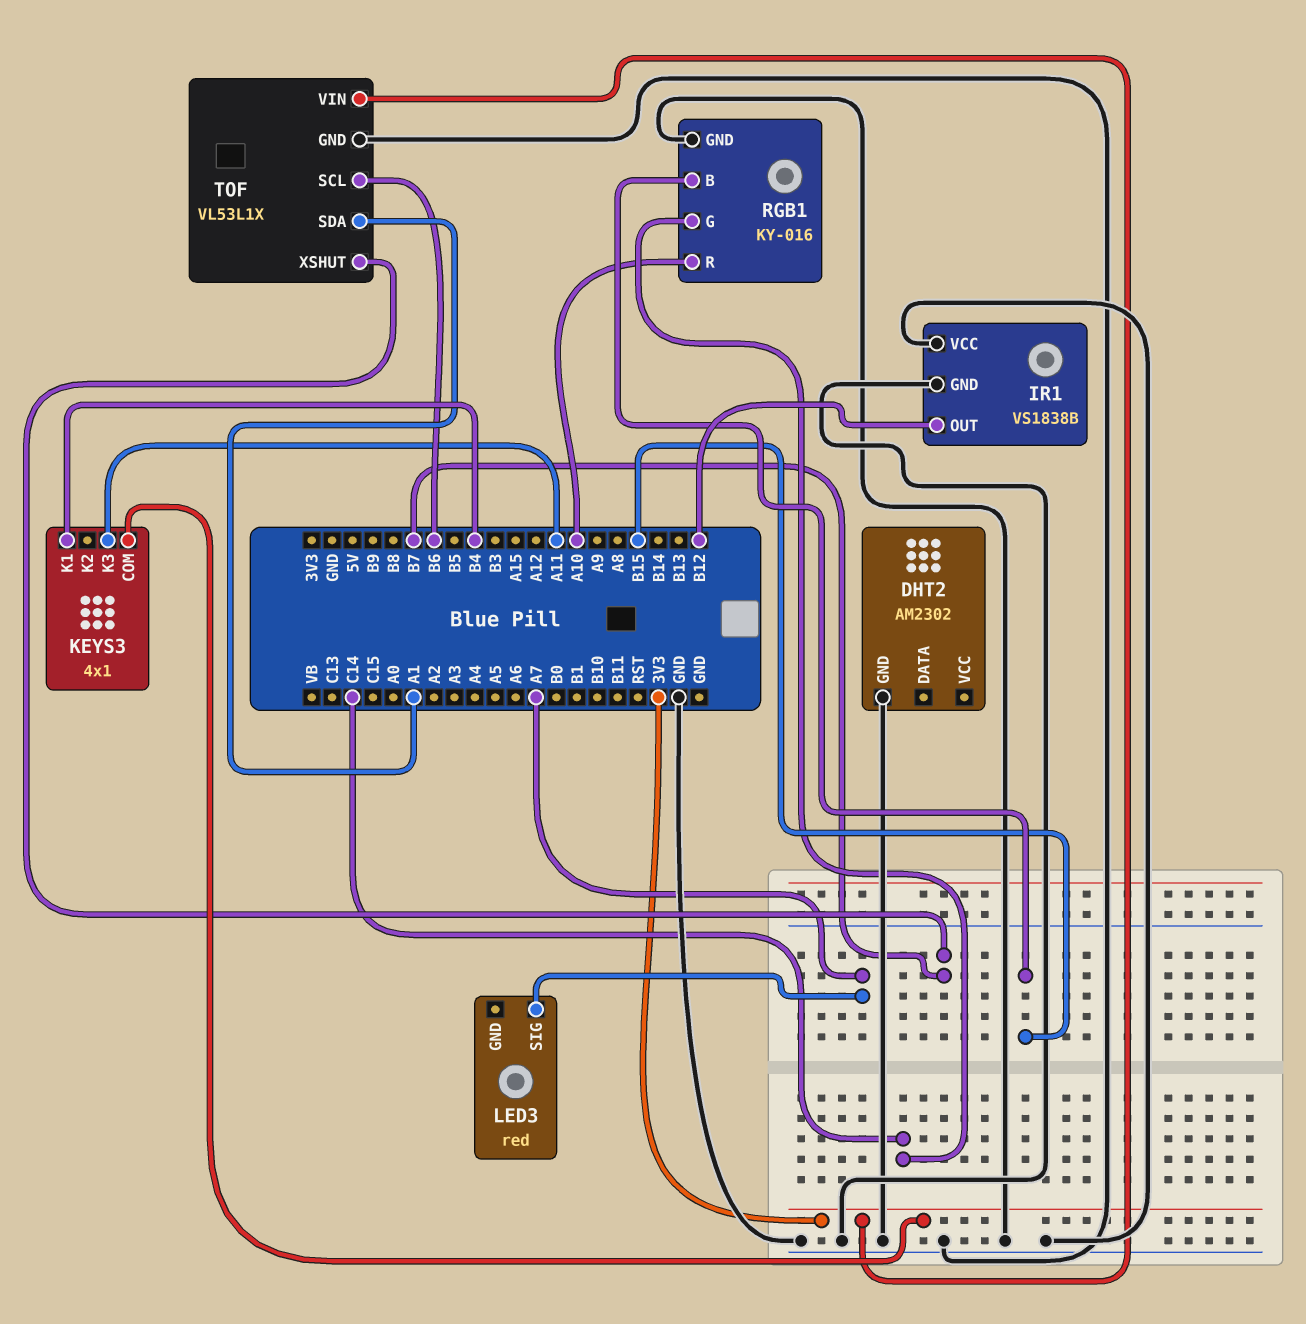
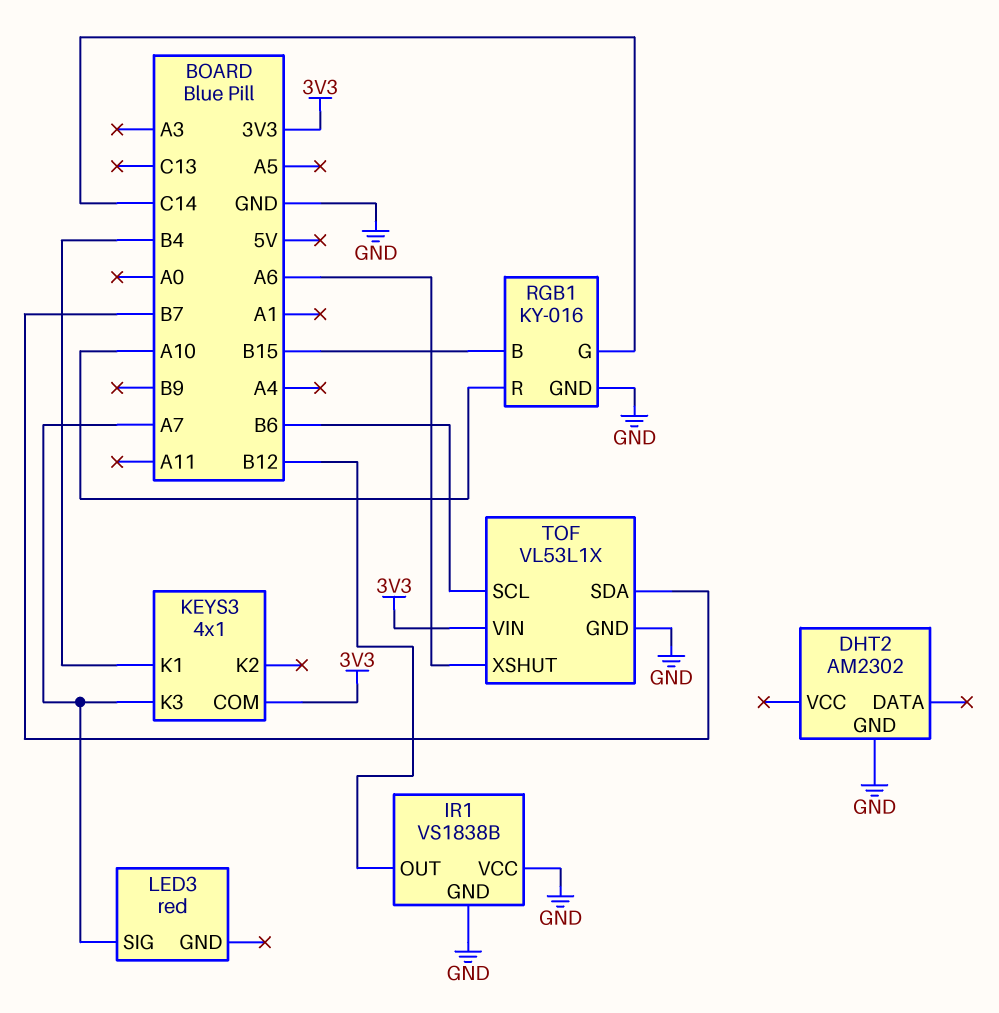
KEYS3 pin K3: A11 -> A7
TOF pin SDA: A1 -> B7
TOF pin XSHUT: B7 -> A6

